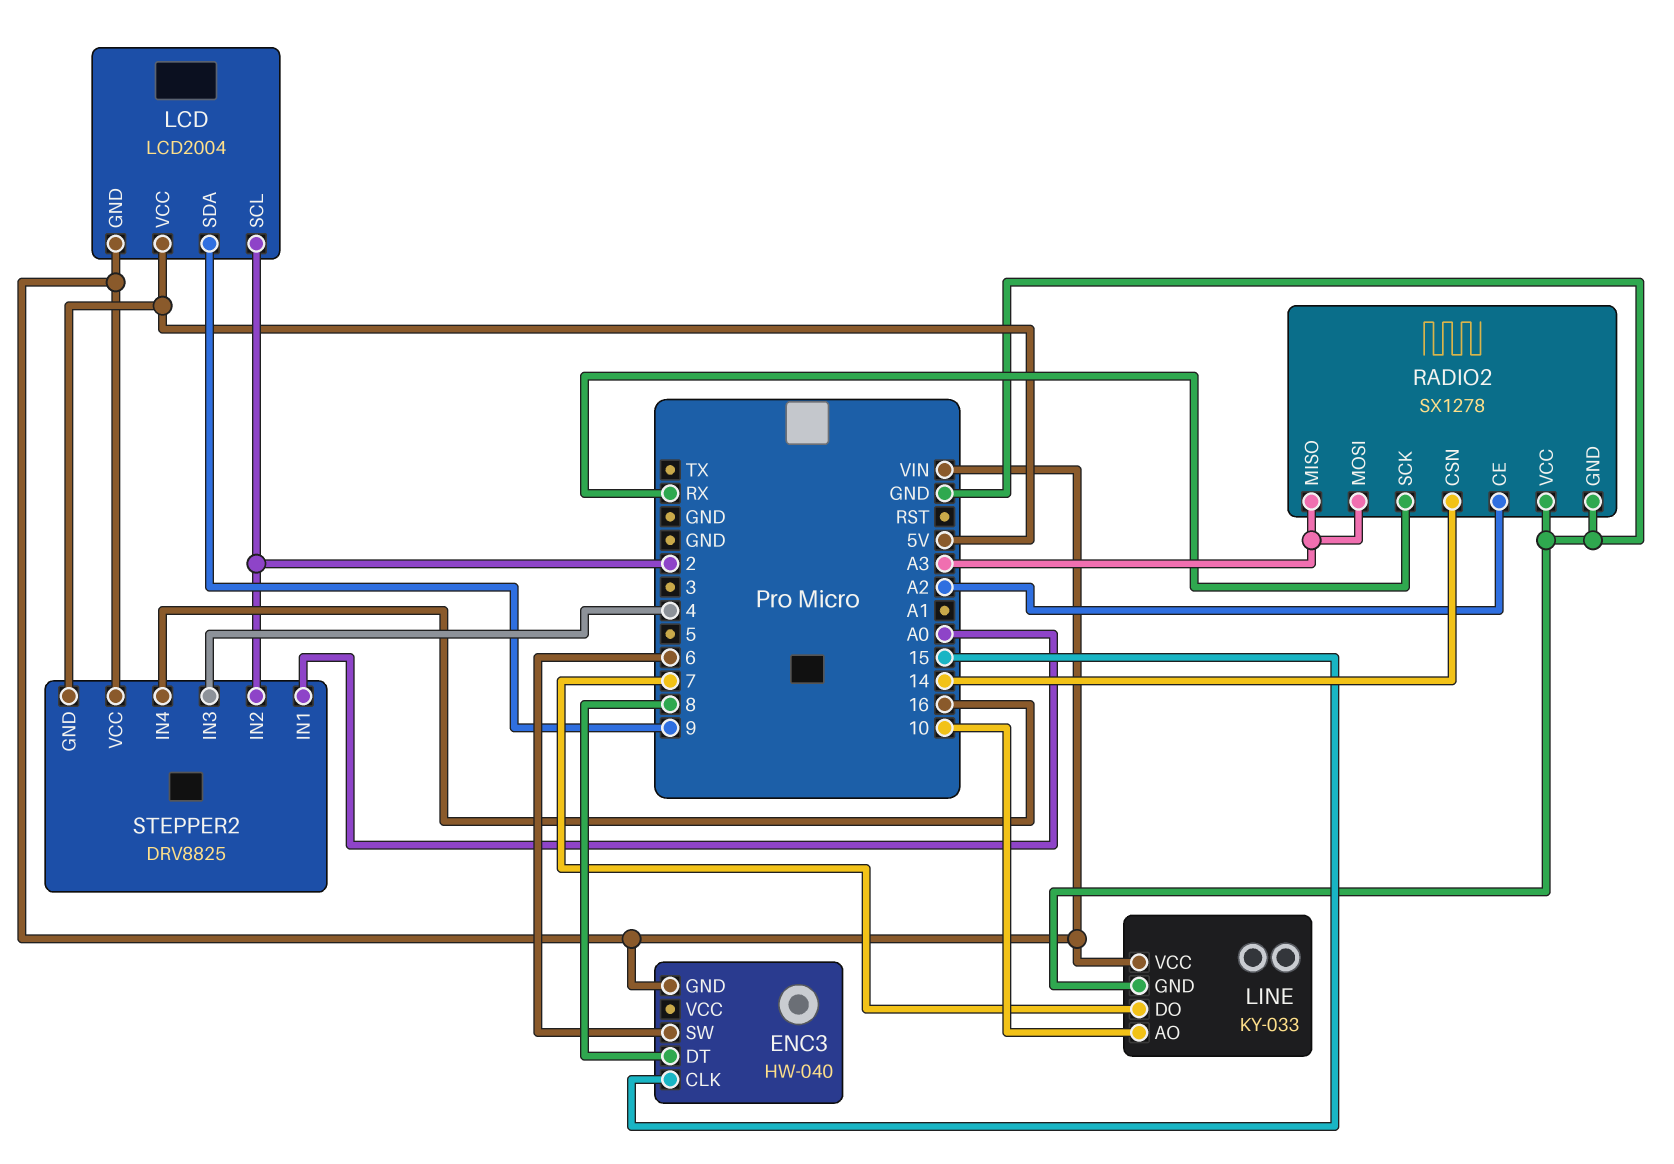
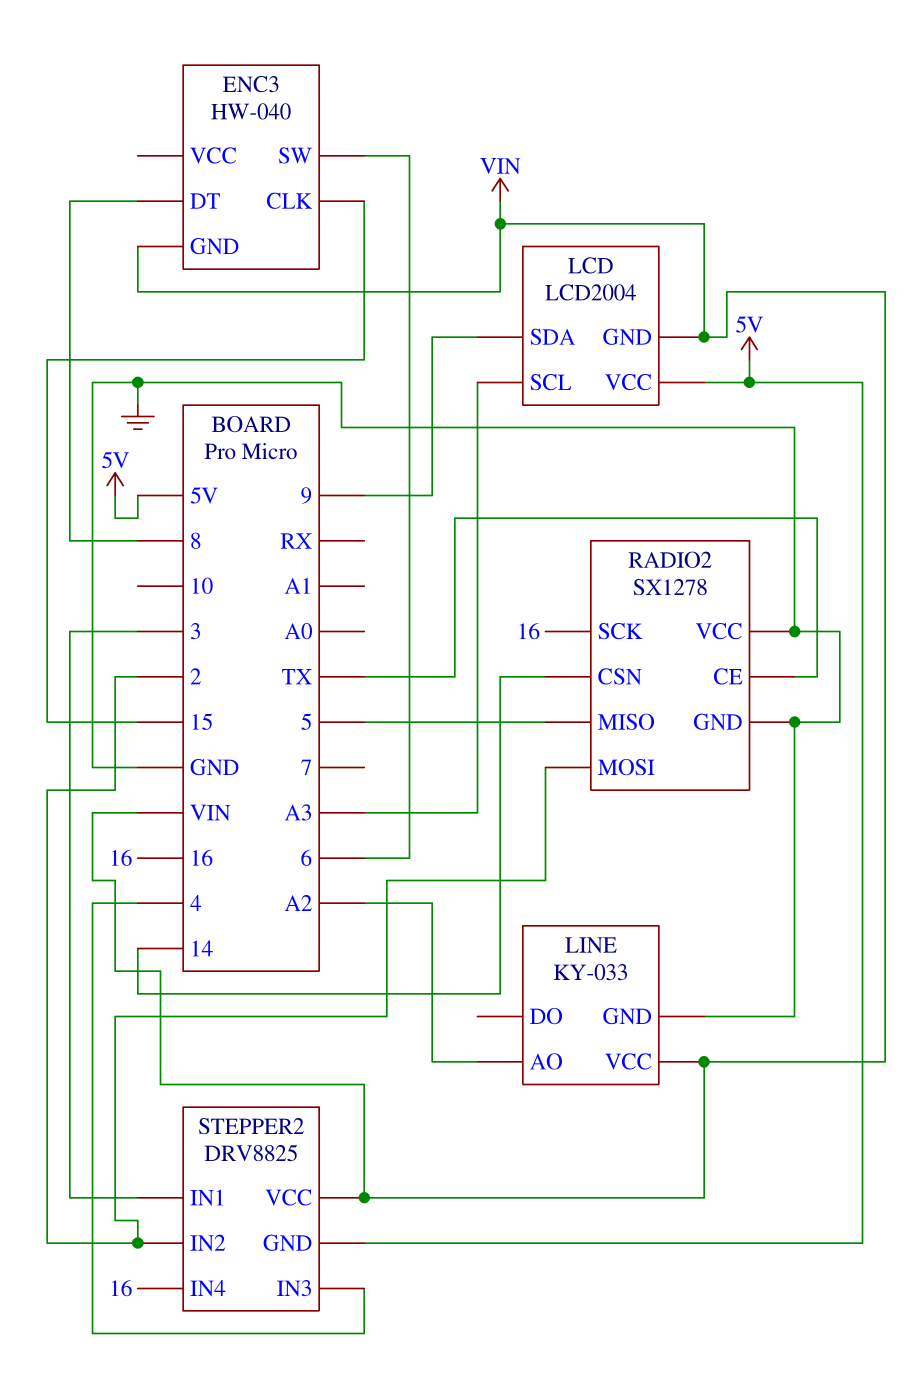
LCD pin SCL: 2 -> A3
LINE pin AO: 10 -> A2
LINE pin DO: 7 -> none
RADIO2 pin CE: A2 -> TX
RADIO2 pin MISO: A3 -> 5
RADIO2 pin MOSI: A3 -> 2
RADIO2 pin SCK: RX -> 16
STEPPER2 pin IN1: A0 -> 3

